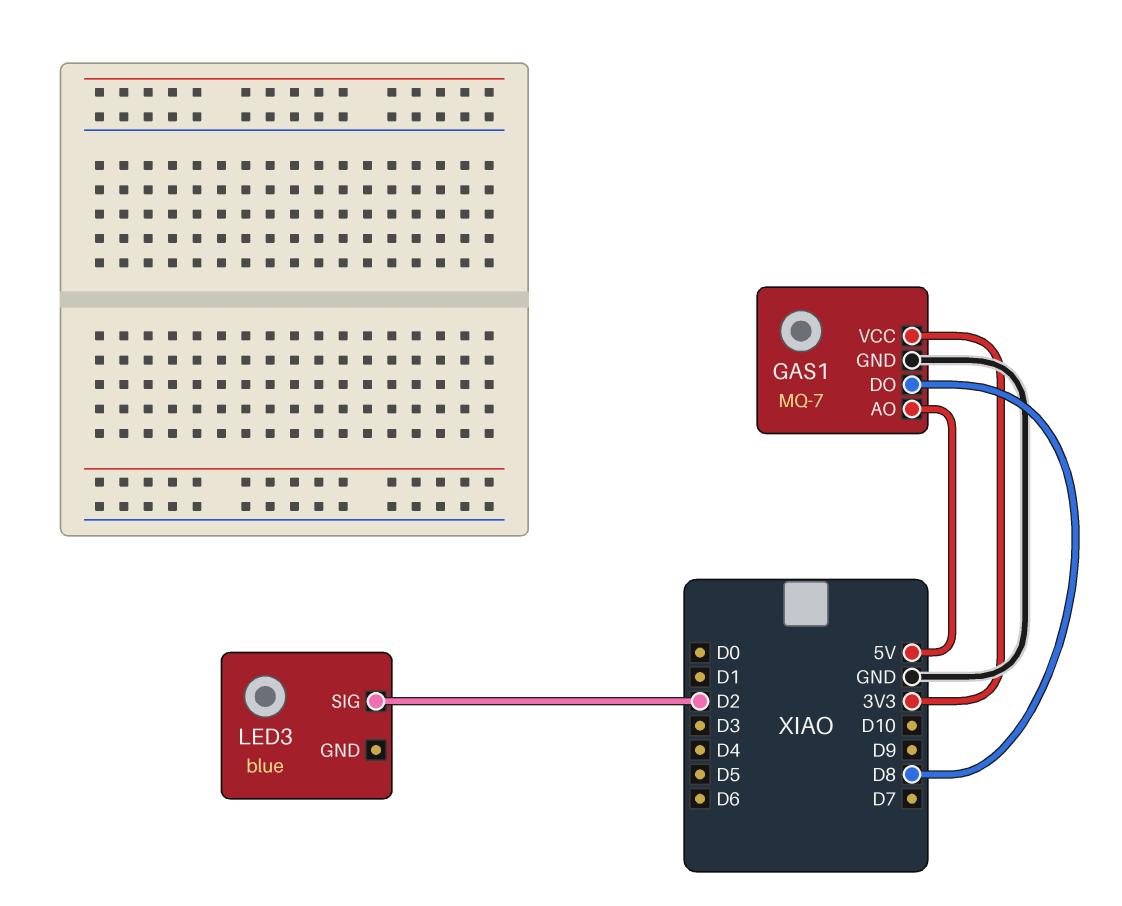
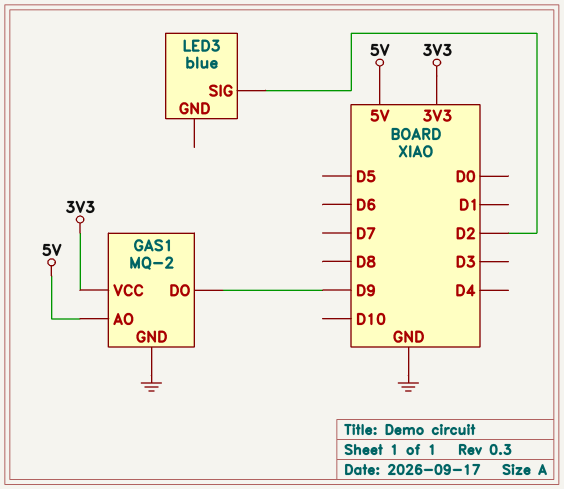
GAS1: MQ-7 -> MQ-2
GAS1 pin DO: D8 -> D9

